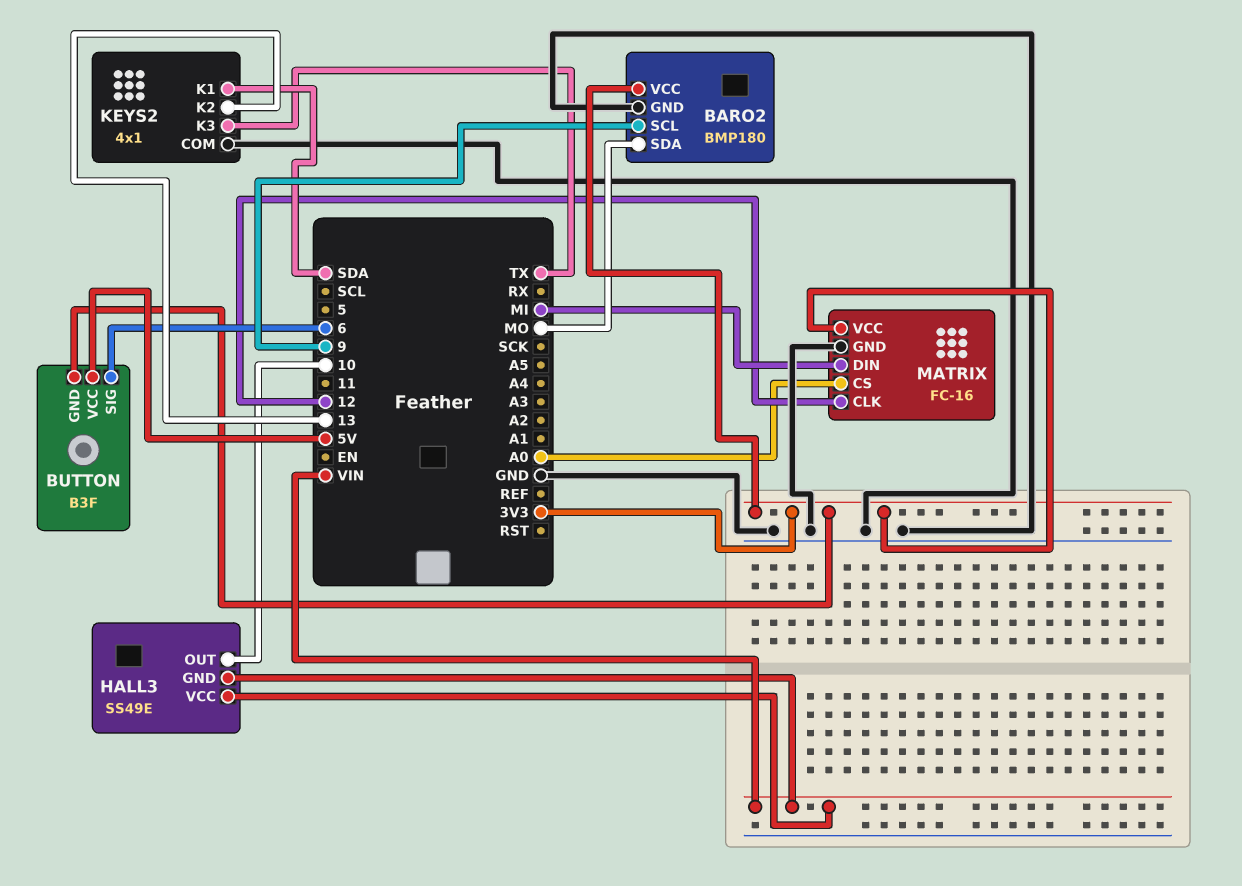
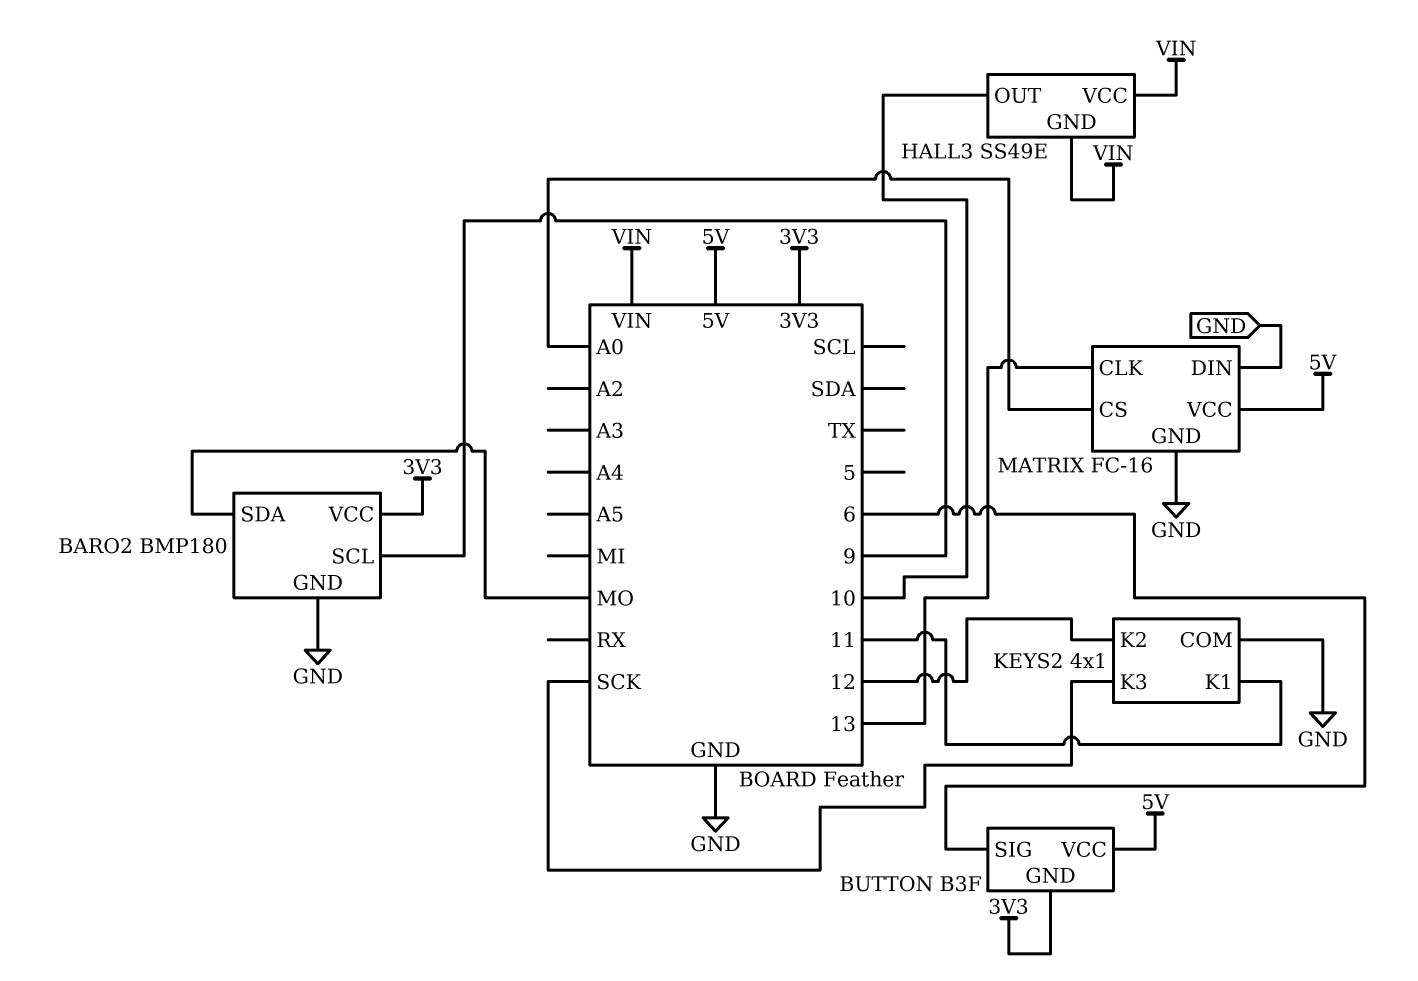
KEYS2 pin K1: SDA -> 11
KEYS2 pin K2: 13 -> 12
KEYS2 pin K3: TX -> SCK
MATRIX pin CLK: 12 -> 13
MATRIX pin DIN: MI -> GND
MATRIX pin VCC: 3V3 -> 5V

